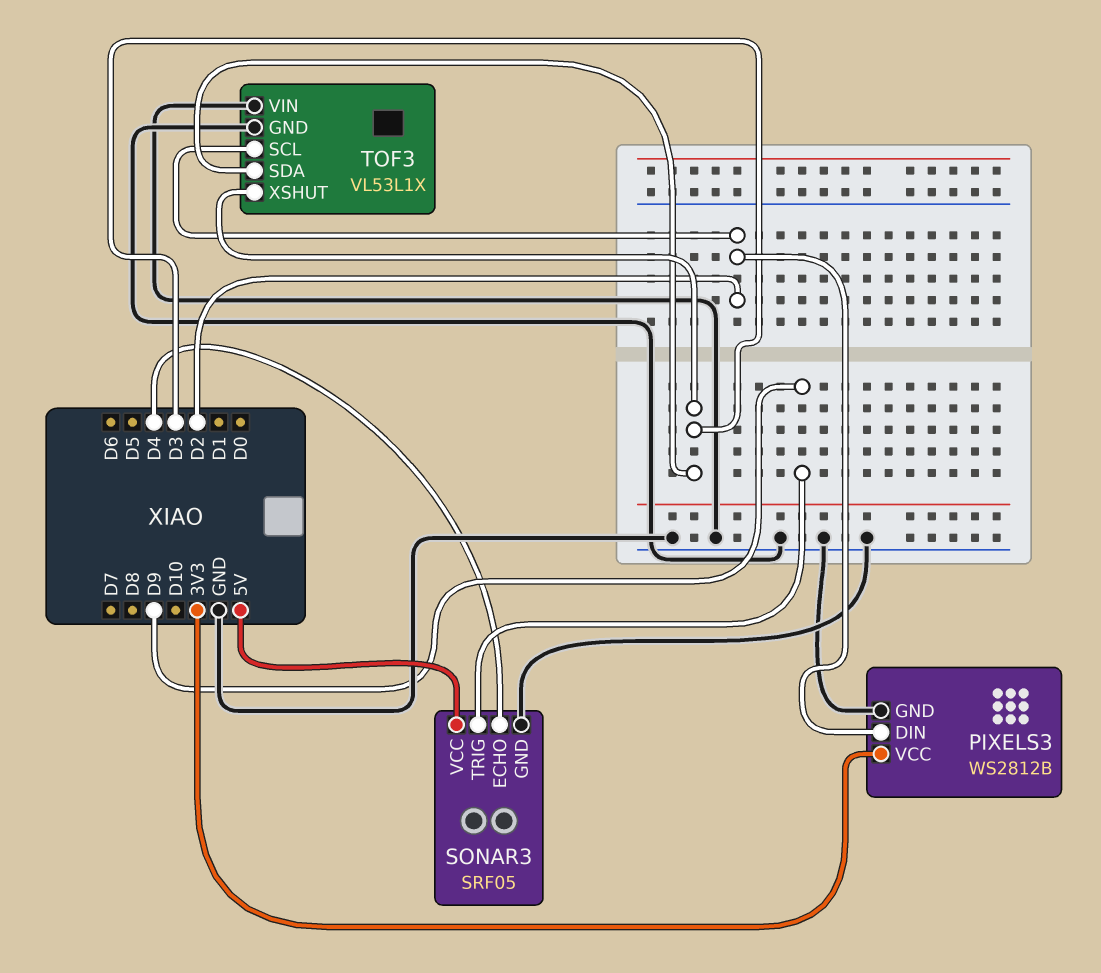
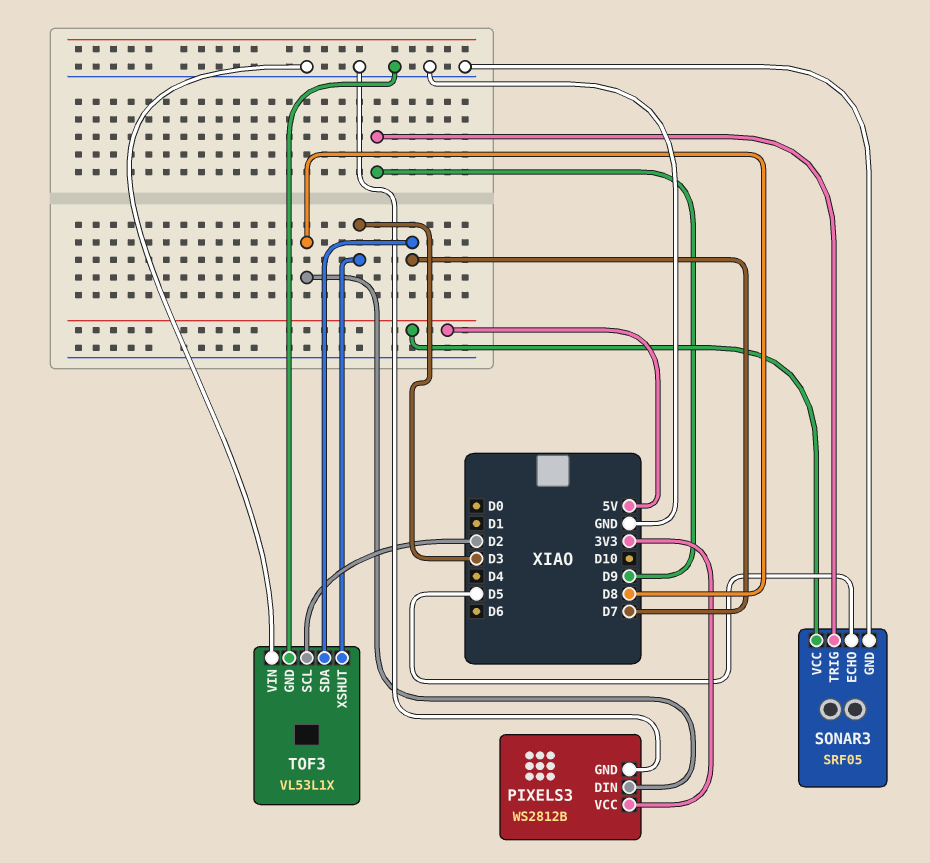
PIXELS3 pin DIN: D2 -> D8
SONAR3 pin ECHO: D4 -> D5
TOF3 pin SDA: D3 -> D7

